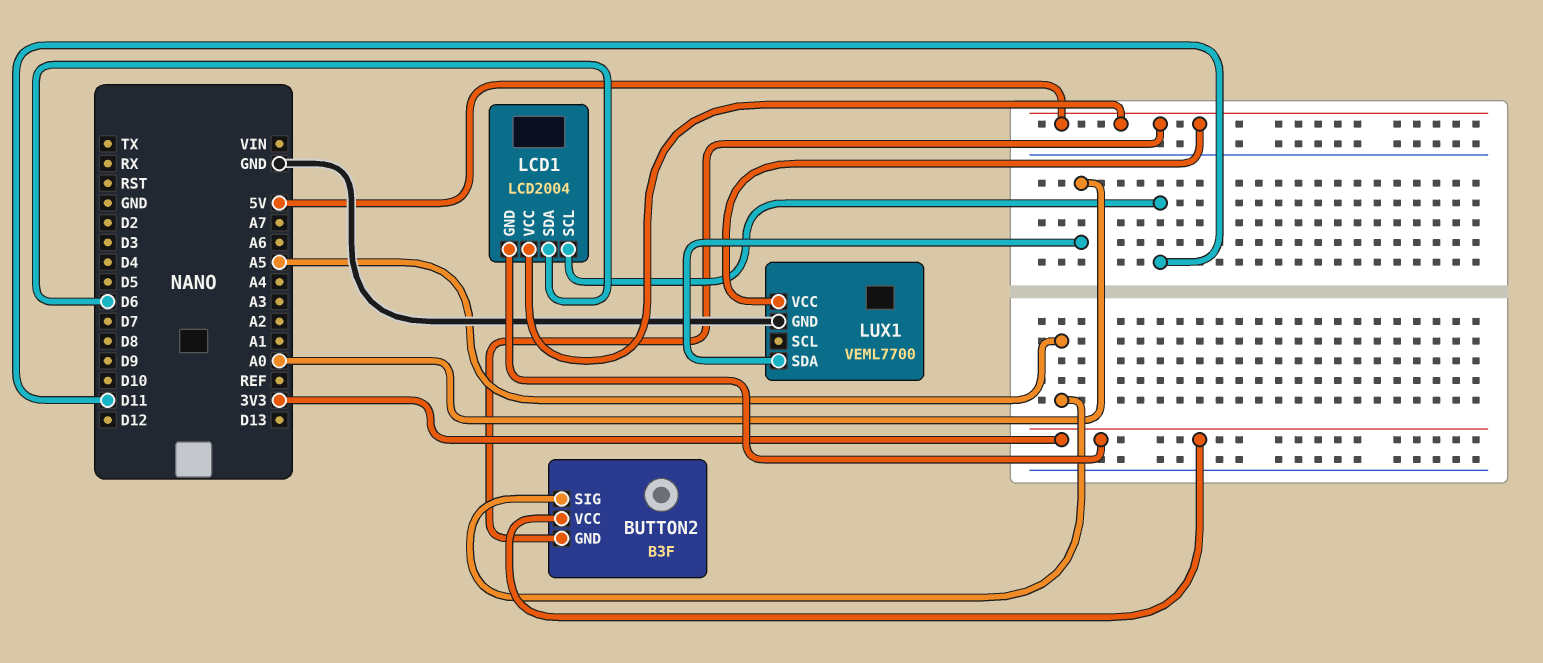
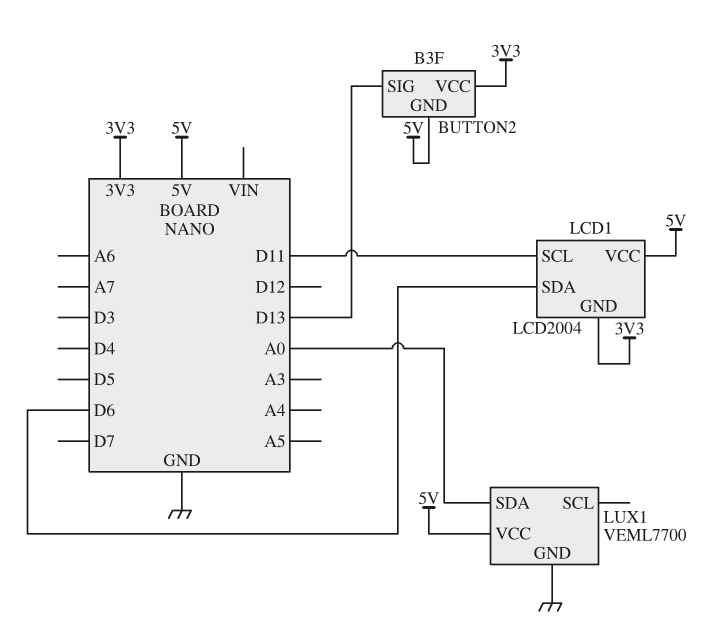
BUTTON2 pin SIG: A5 -> D13

